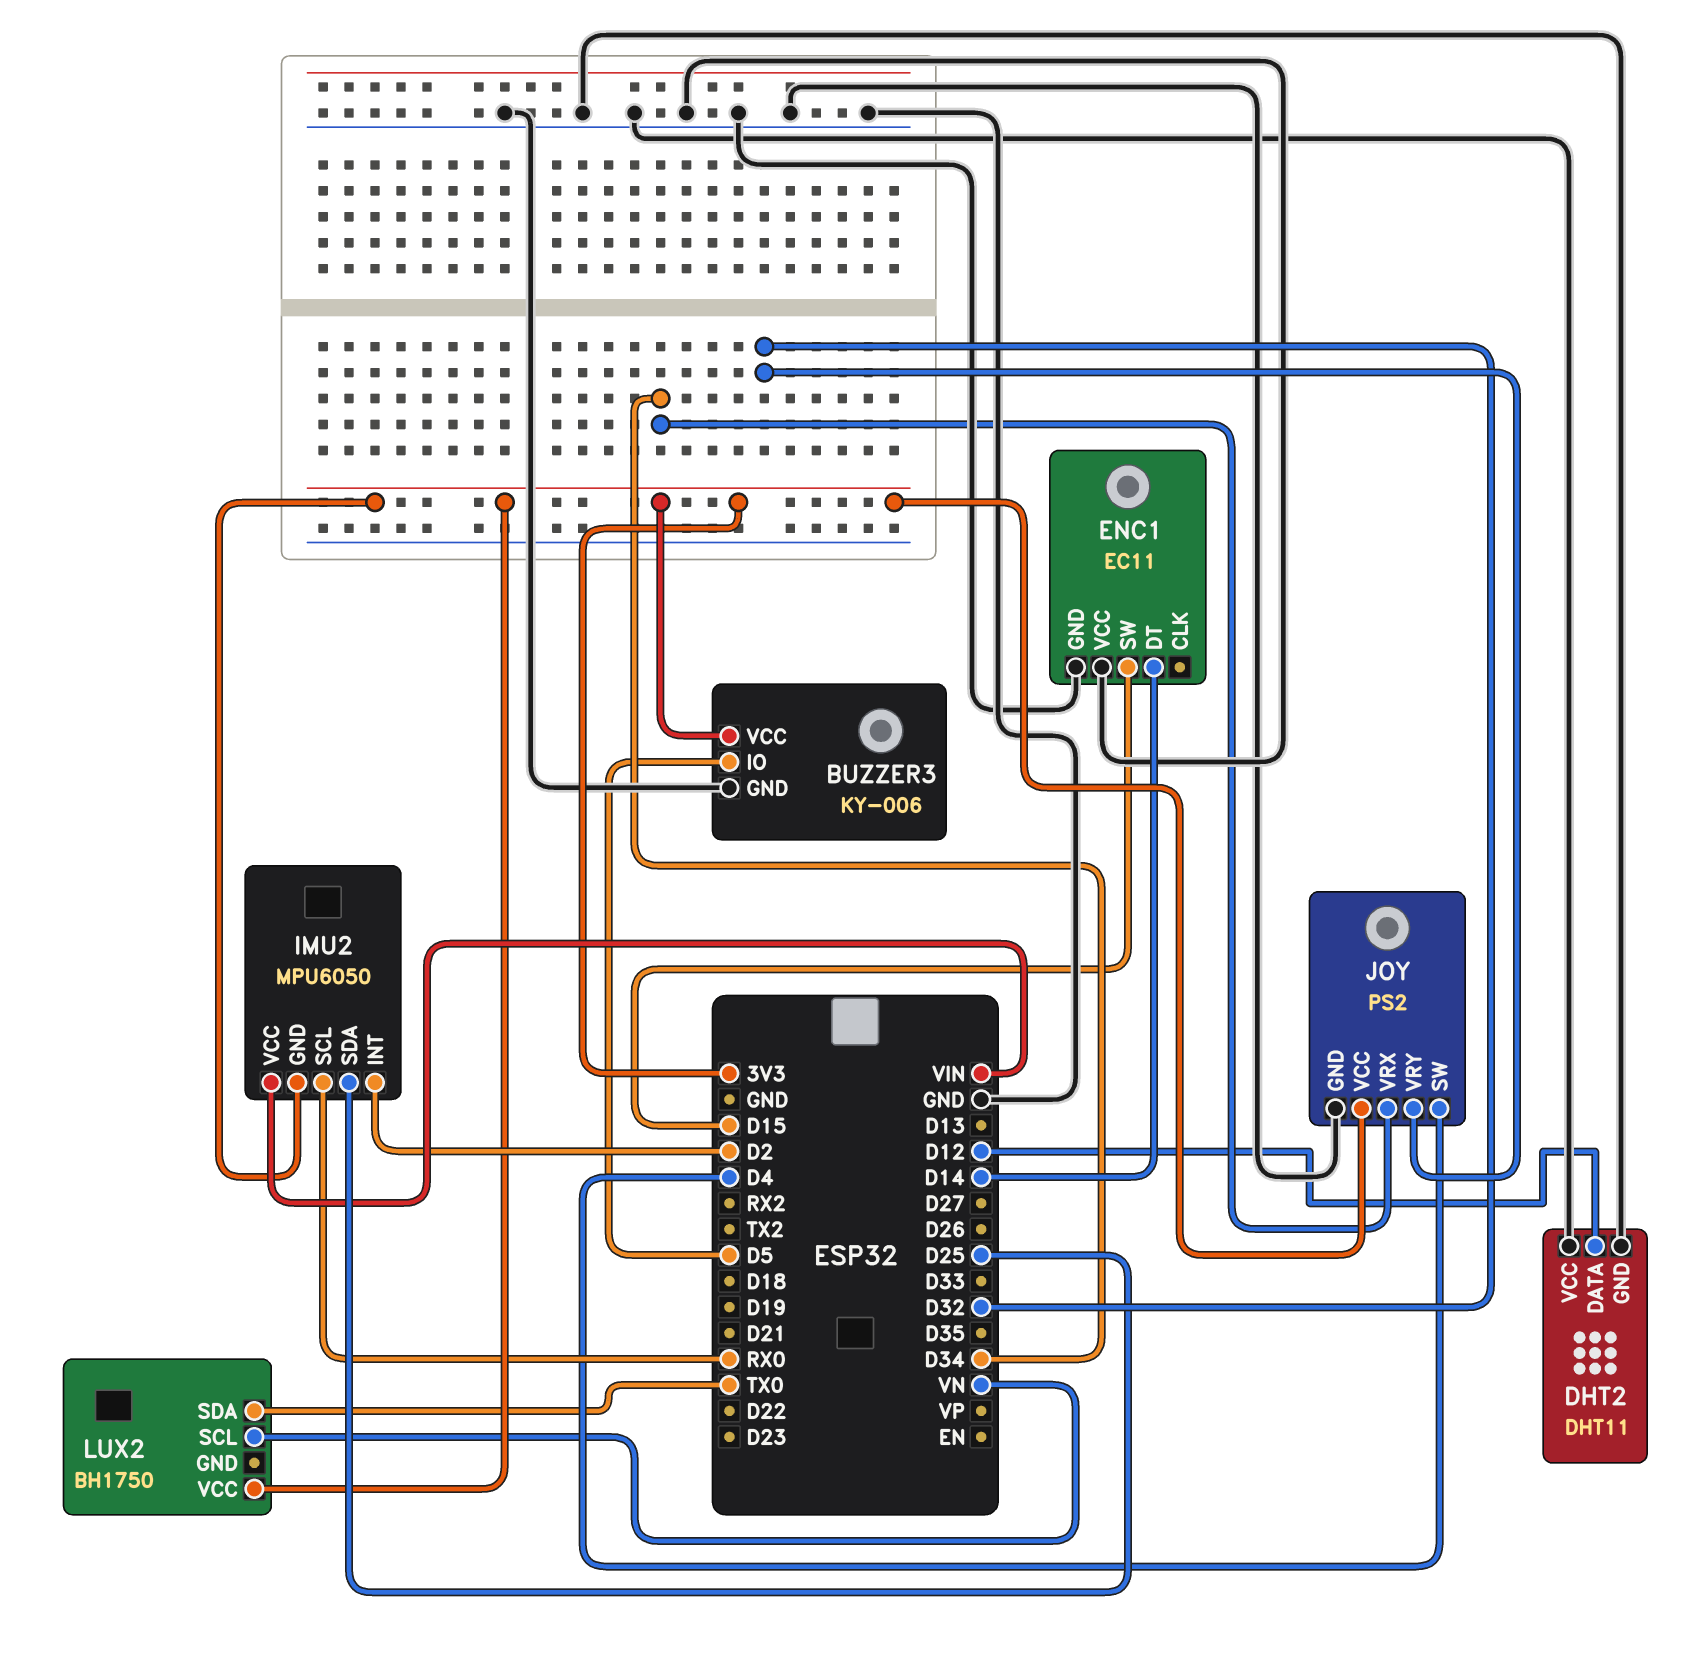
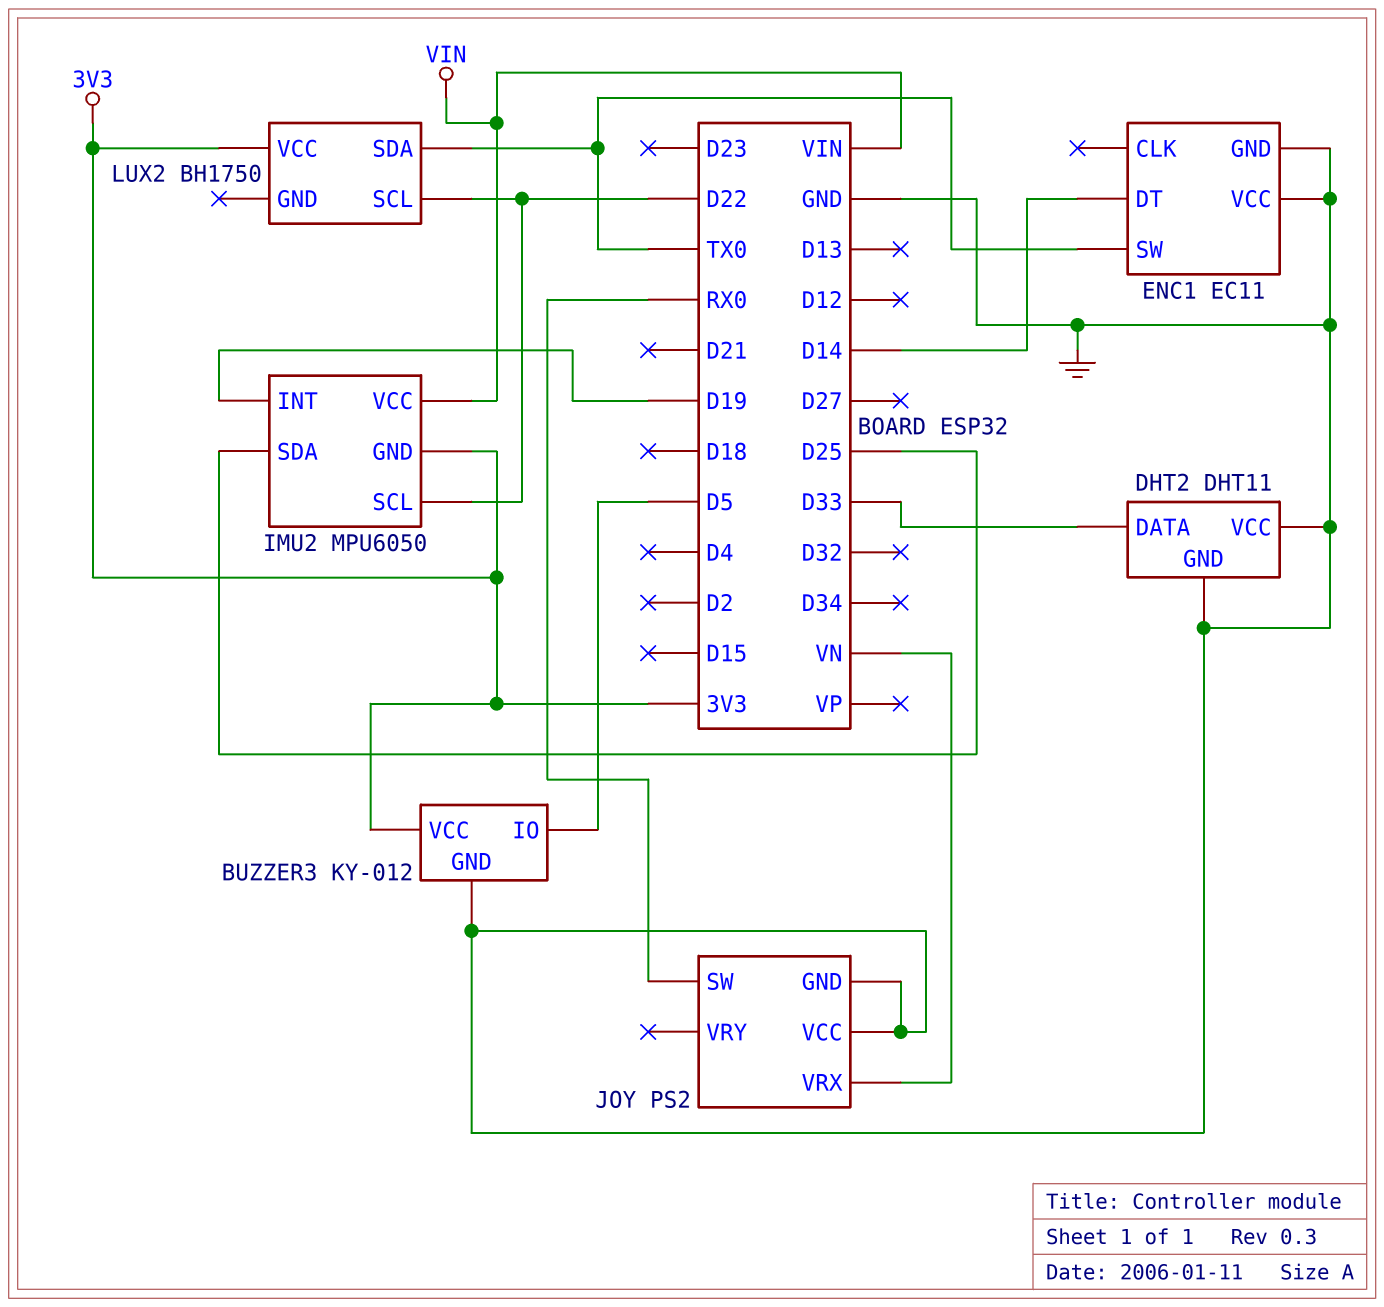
BUZZER3: KY-006 -> KY-012
DHT2 pin DATA: D12 -> D33
ENC1 pin SW: D15 -> TX0
IMU2 pin INT: D2 -> D19
IMU2 pin SCL: RX0 -> D22
JOY pin SW: D4 -> RX0
JOY pin VCC: 3V3 -> GND
JOY pin VRX: D34 -> VN
JOY pin VRY: D32 -> none
LUX2 pin SCL: VN -> D22

